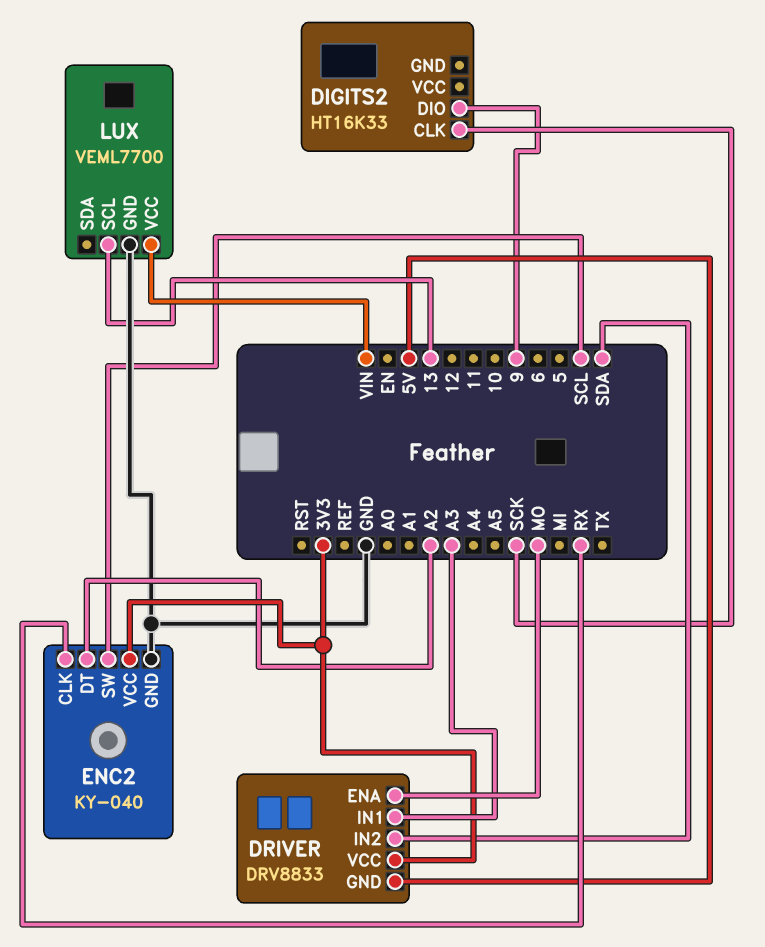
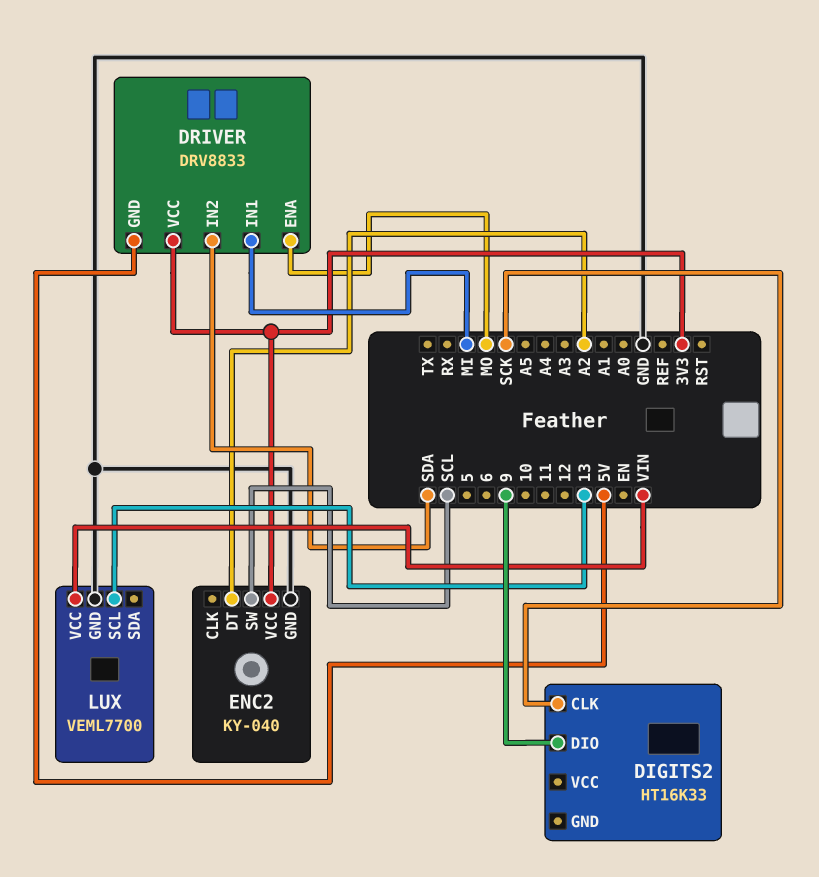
DRIVER pin IN1: A3 -> MI
ENC2 pin CLK: RX -> none

